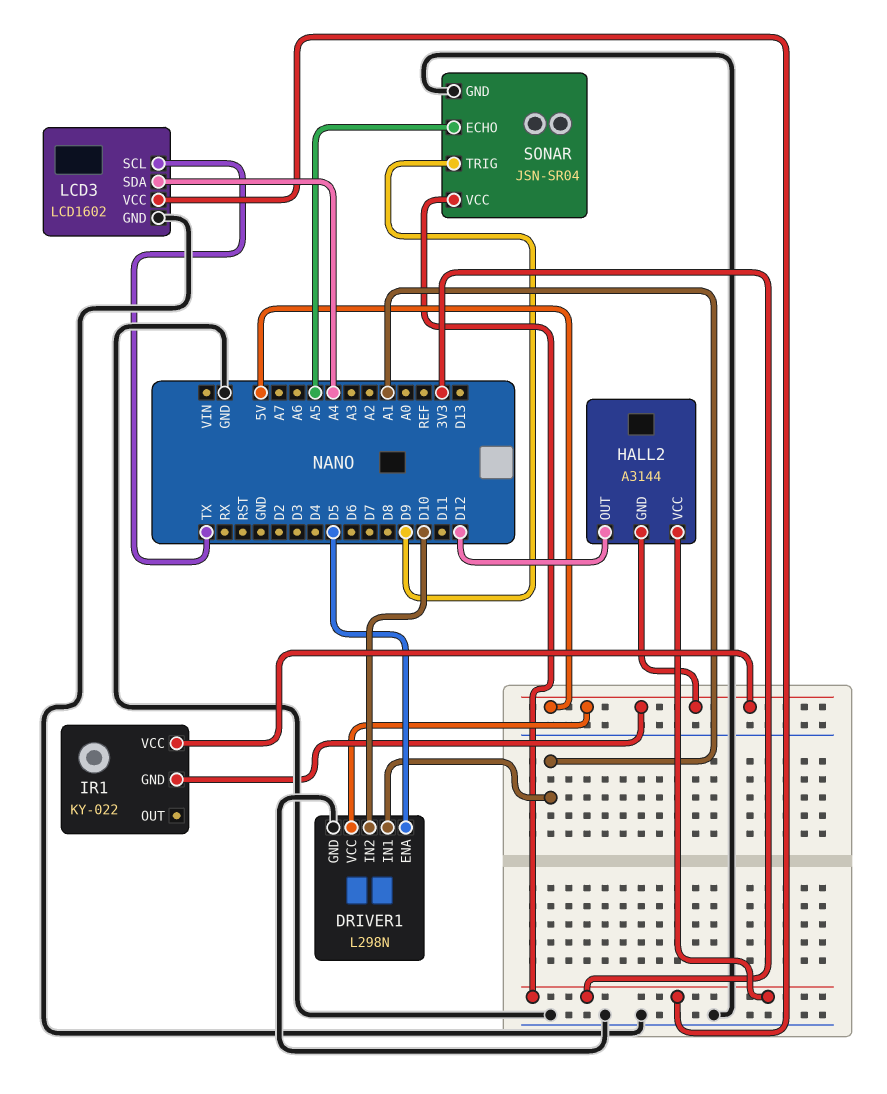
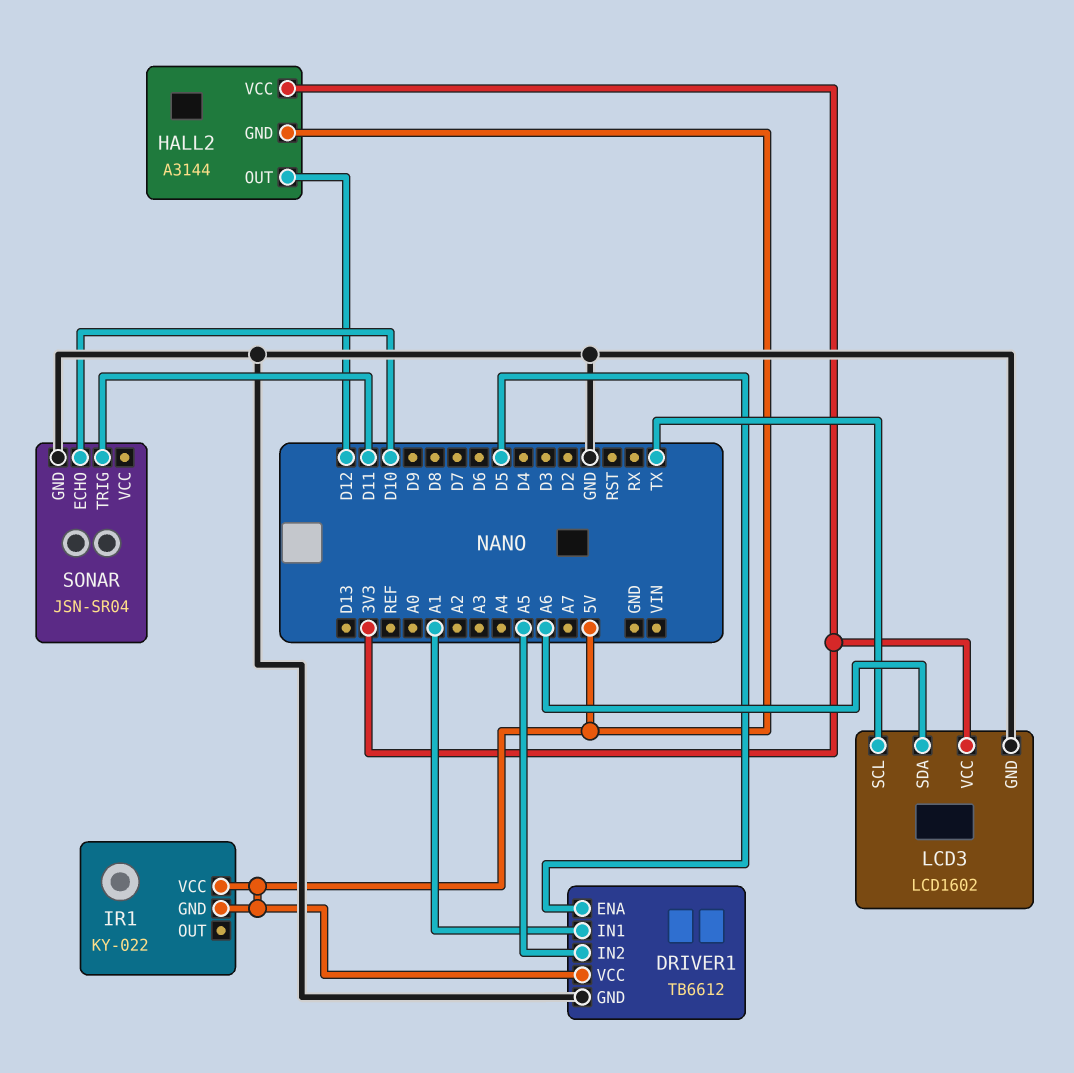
DRIVER1: L298N -> TB6612
DRIVER1 pin IN2: D10 -> A5
LCD3 pin SDA: A4 -> A6
SONAR pin ECHO: A5 -> D10
SONAR pin TRIG: D9 -> D11
SONAR pin VCC: 3V3 -> none

